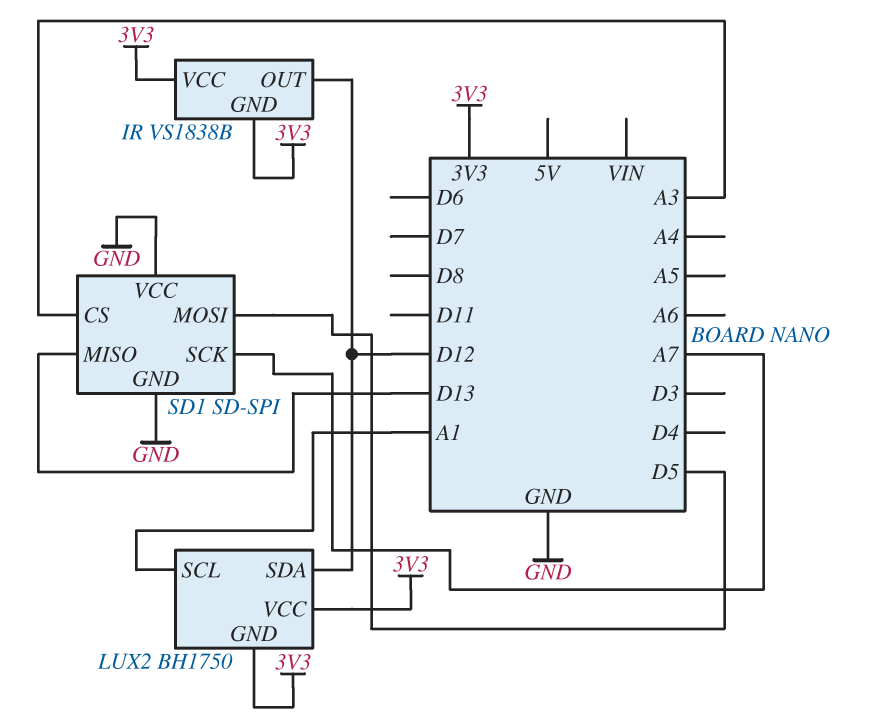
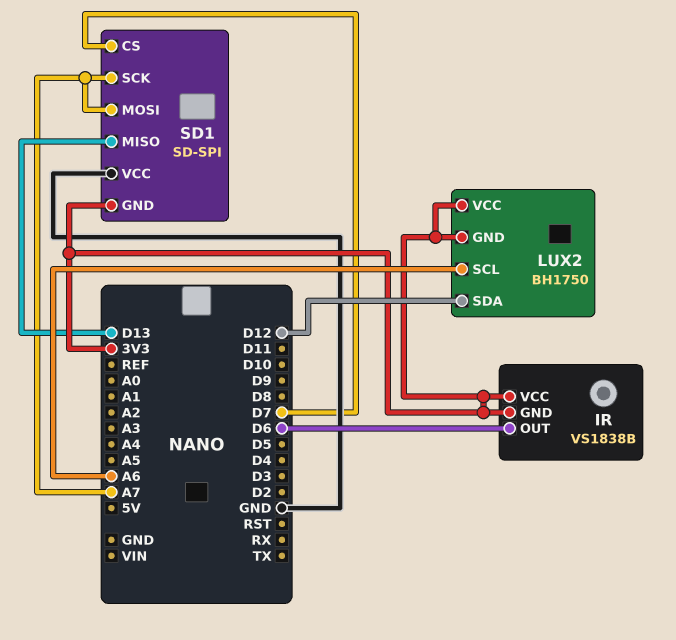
IR pin OUT: D12 -> D6
LUX2 pin SCL: A1 -> A6
SD1 pin CS: A3 -> D7
SD1 pin GND: GND -> 3V3
SD1 pin MOSI: D5 -> A7

